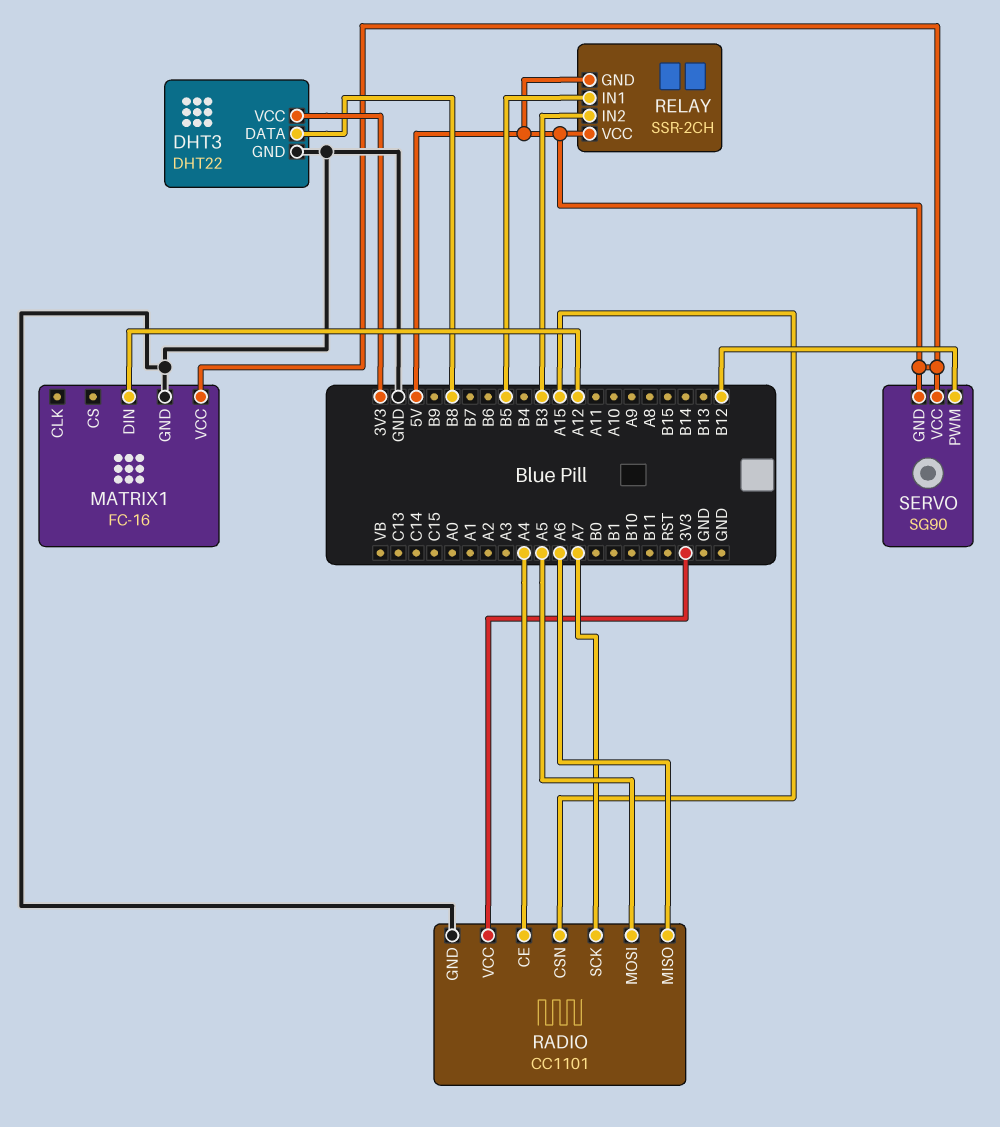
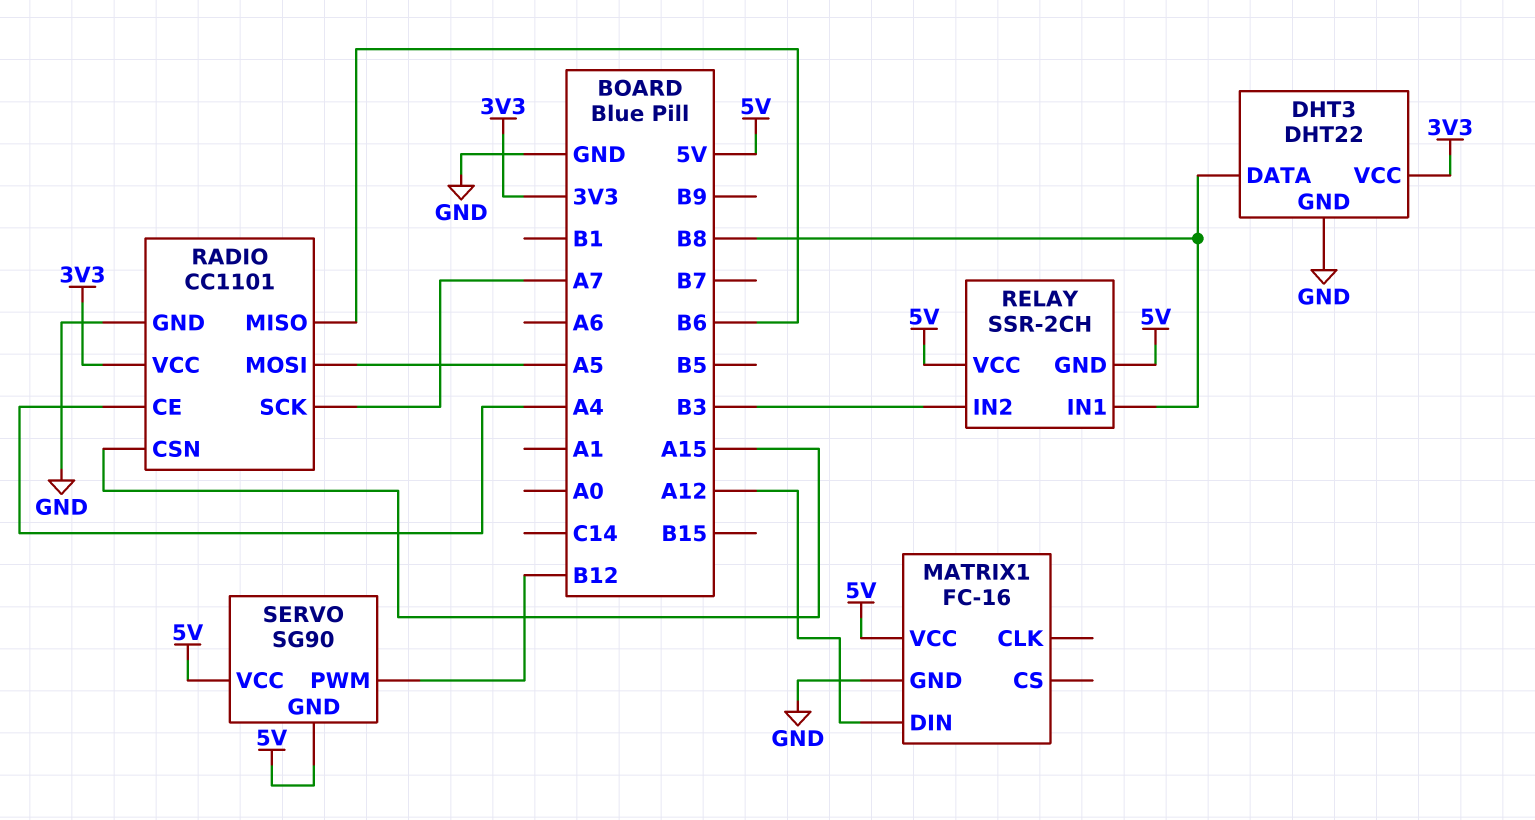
RADIO pin MISO: A6 -> B6
RELAY pin IN1: B5 -> B8

